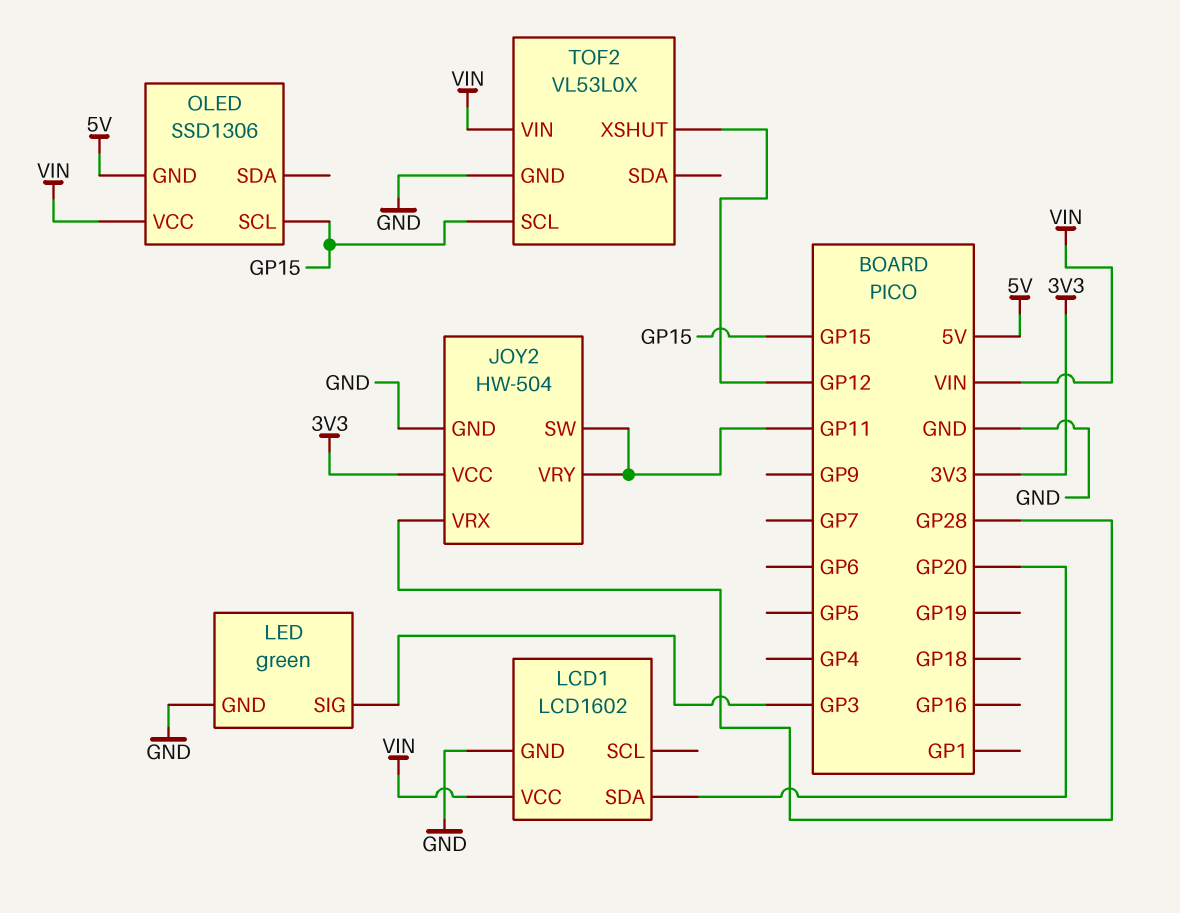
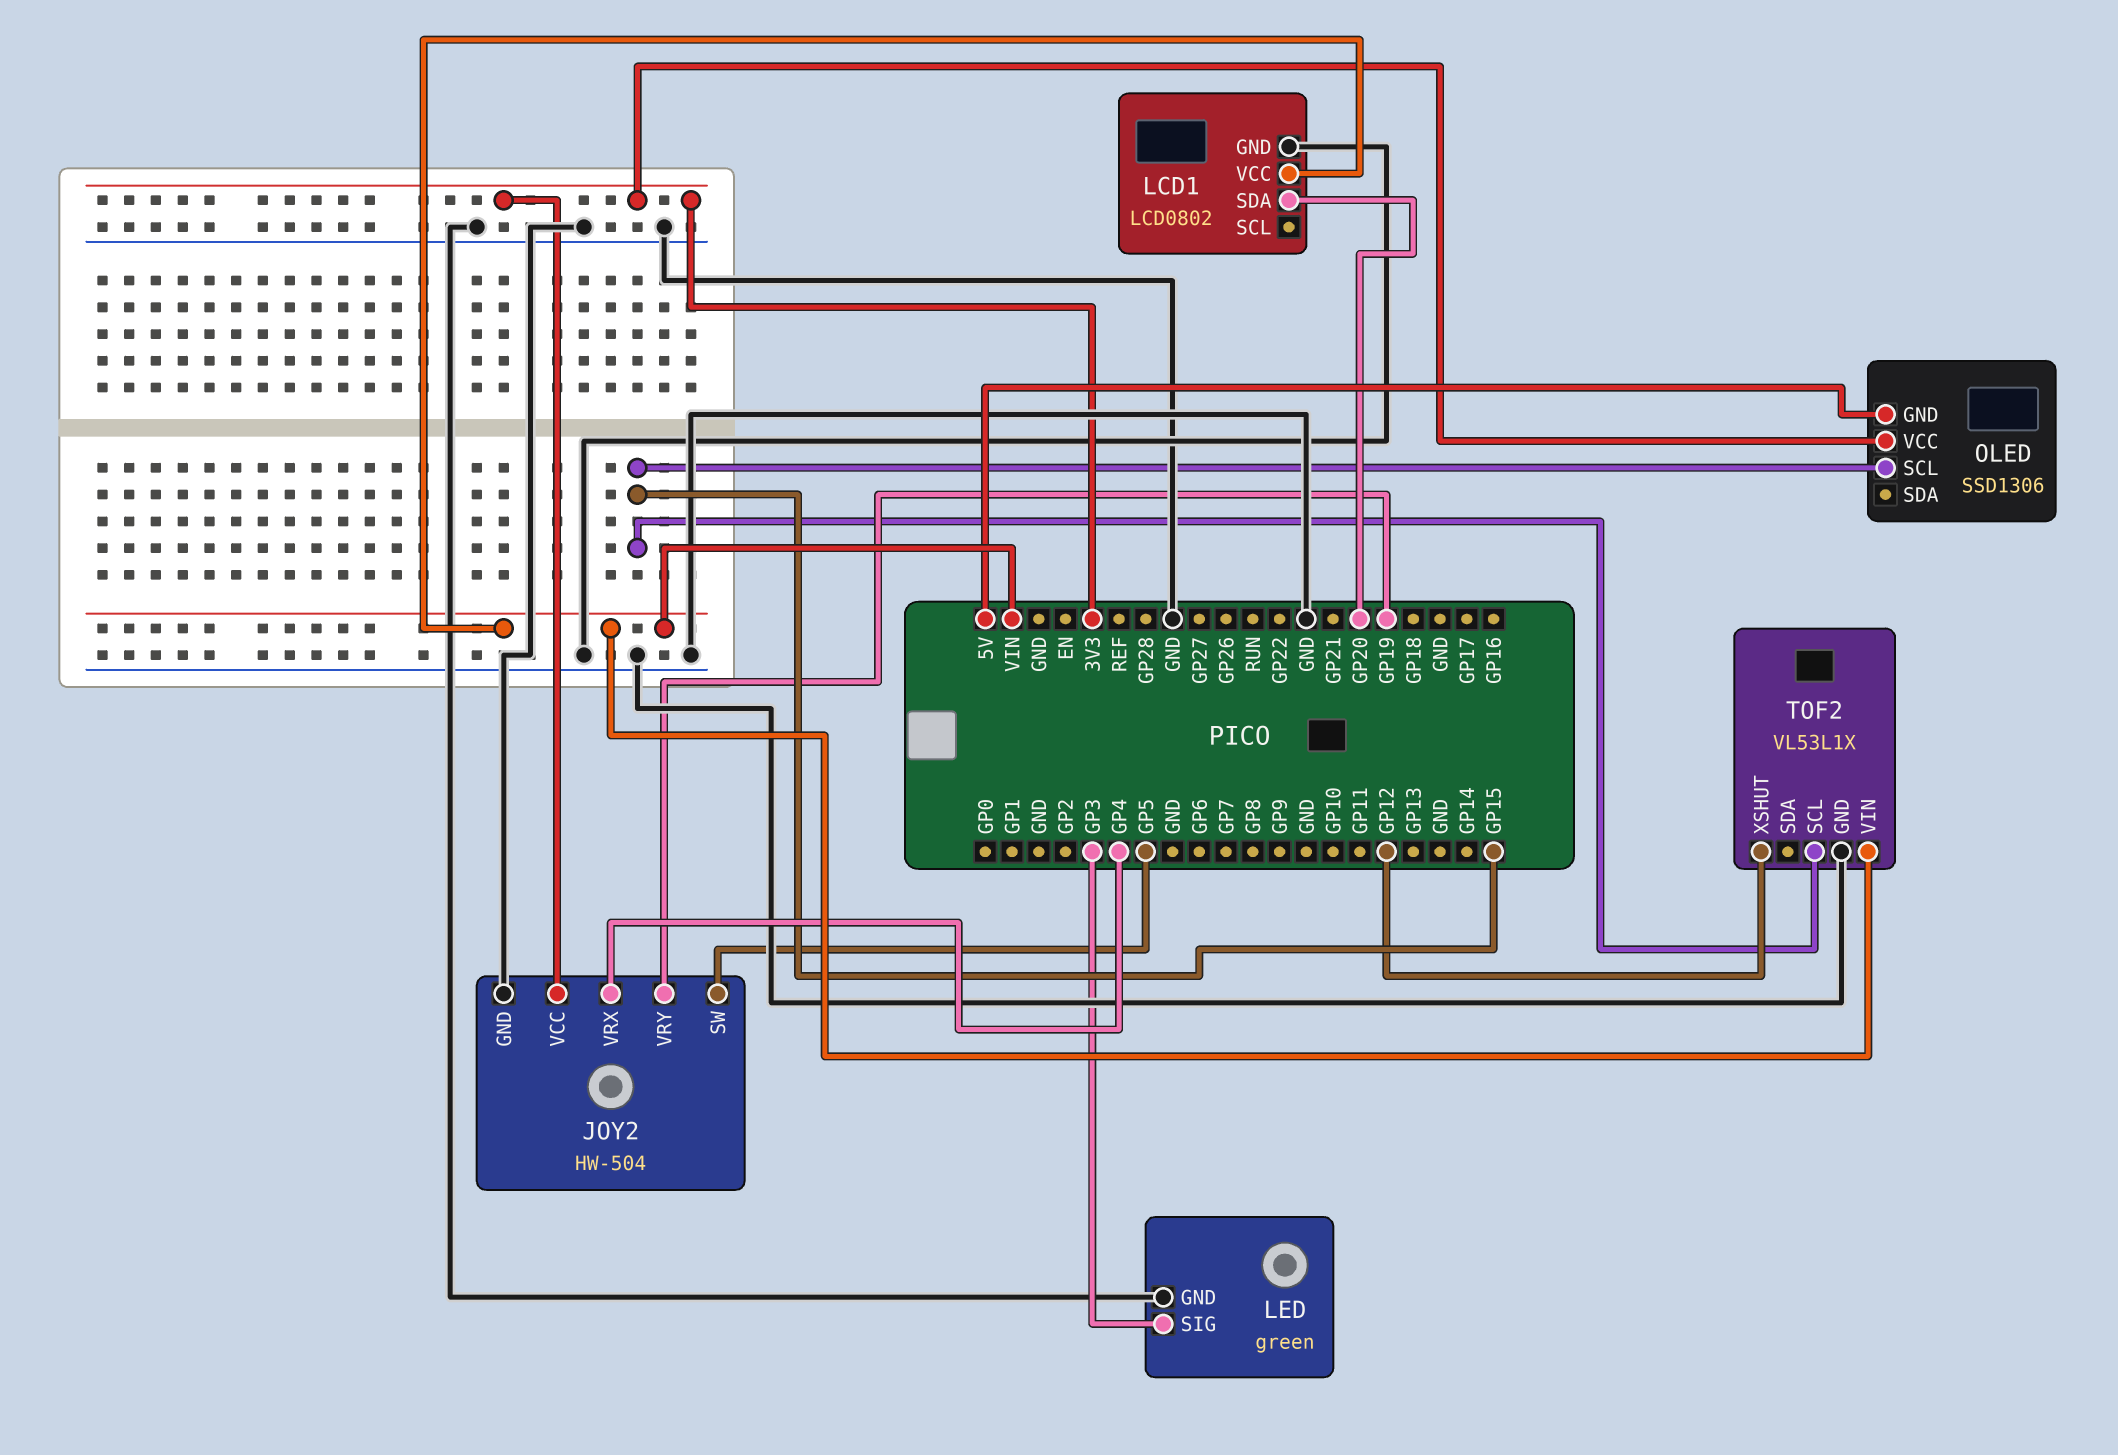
JOY2 pin SW: GP11 -> GP5
JOY2 pin VRX: GP28 -> GP4
JOY2 pin VRY: GP11 -> GP19
LCD1: LCD1602 -> LCD0802
OLED pin VCC: VIN -> 3V3
TOF2: VL53L0X -> VL53L1X

